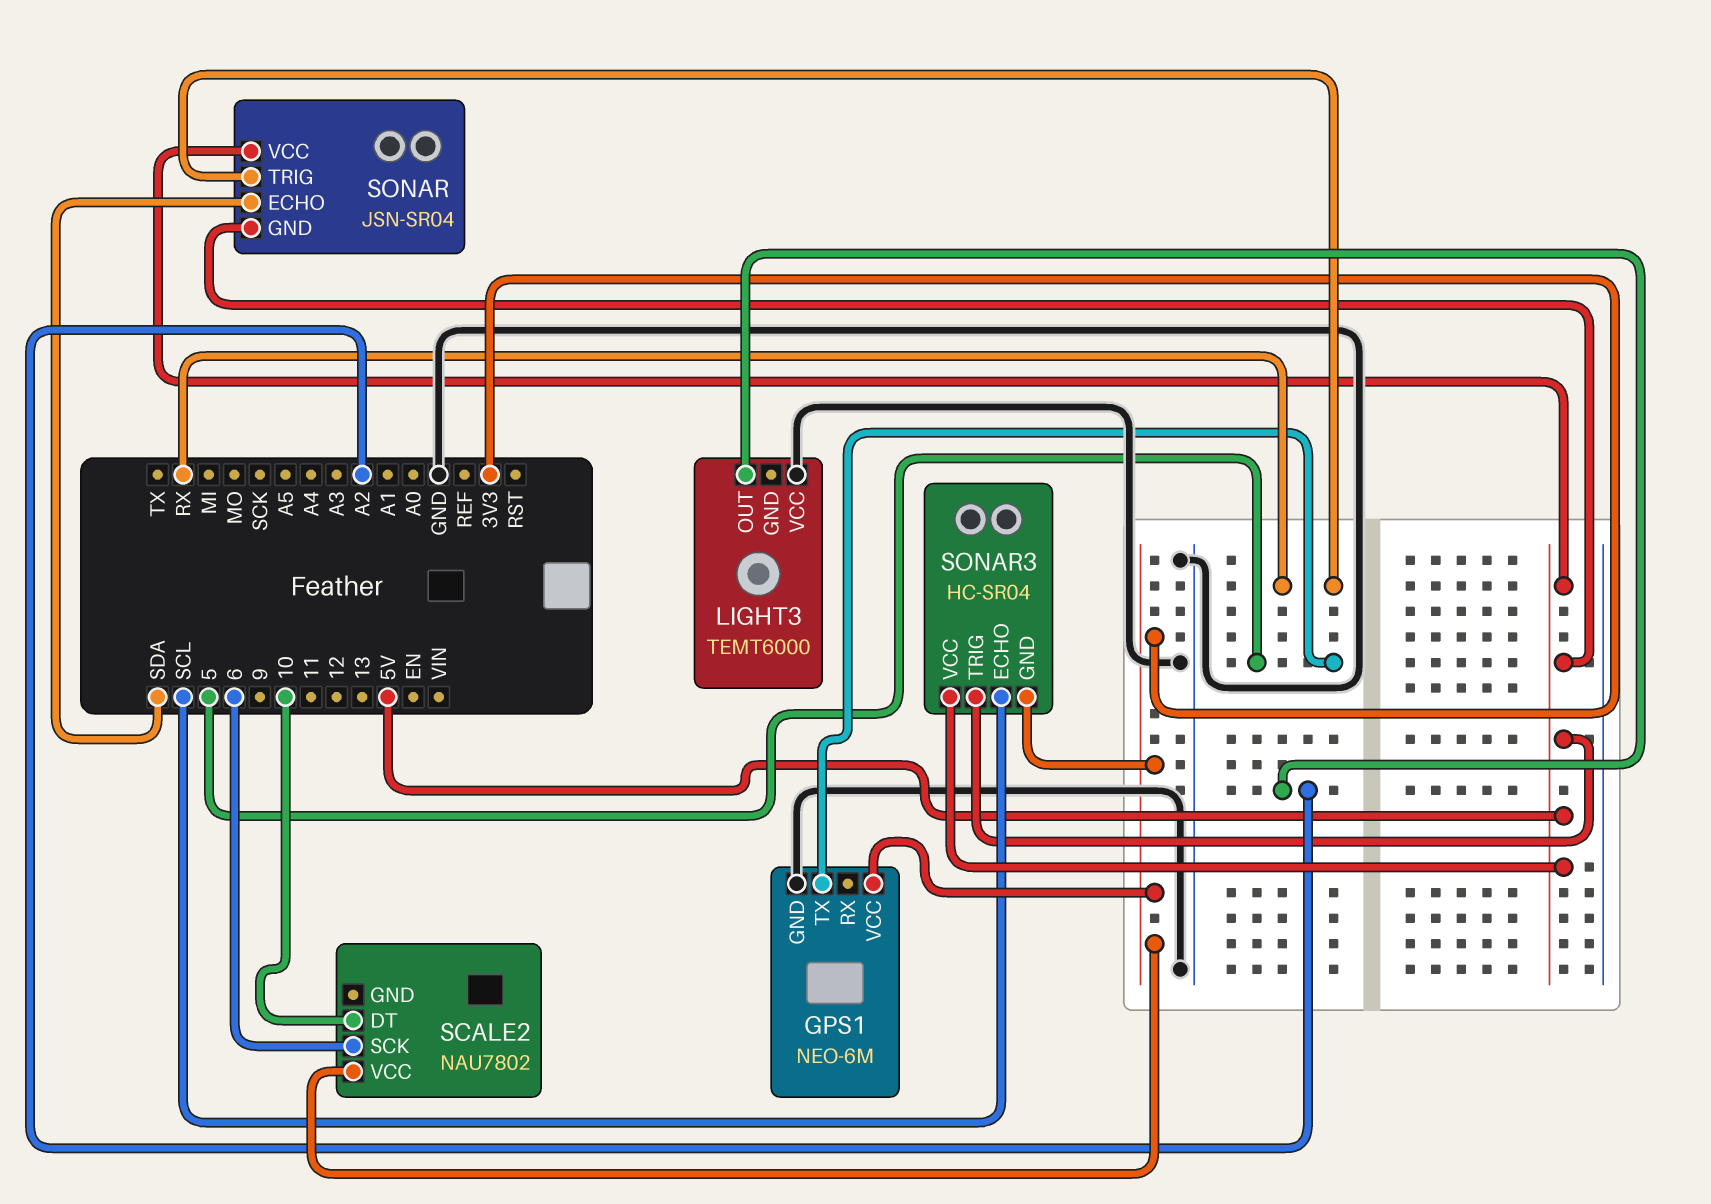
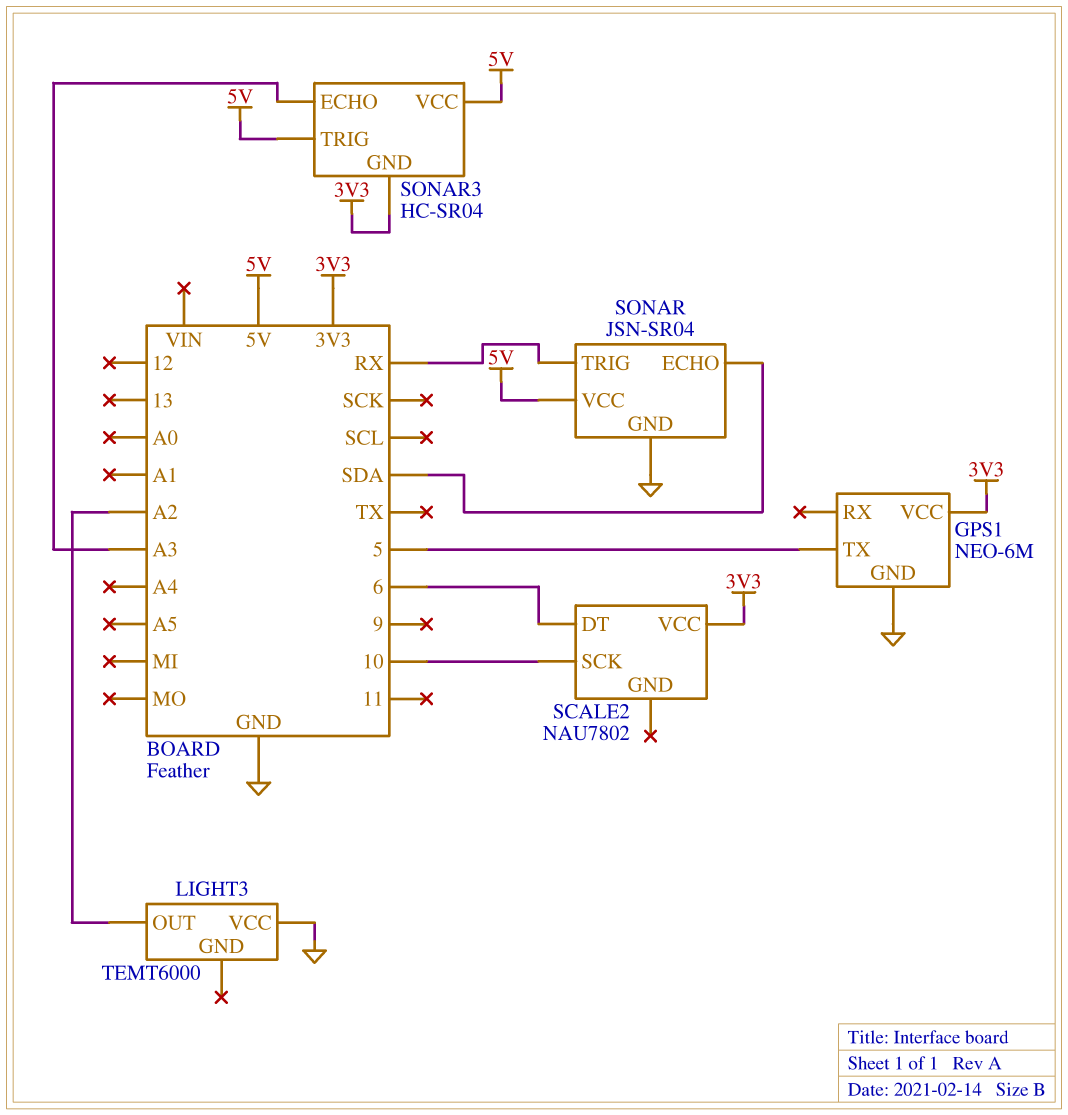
SCALE2 pin DT: 10 -> 6
SCALE2 pin SCK: 6 -> 10
SONAR pin GND: 5V -> GND
SONAR3 pin ECHO: SCL -> A3

